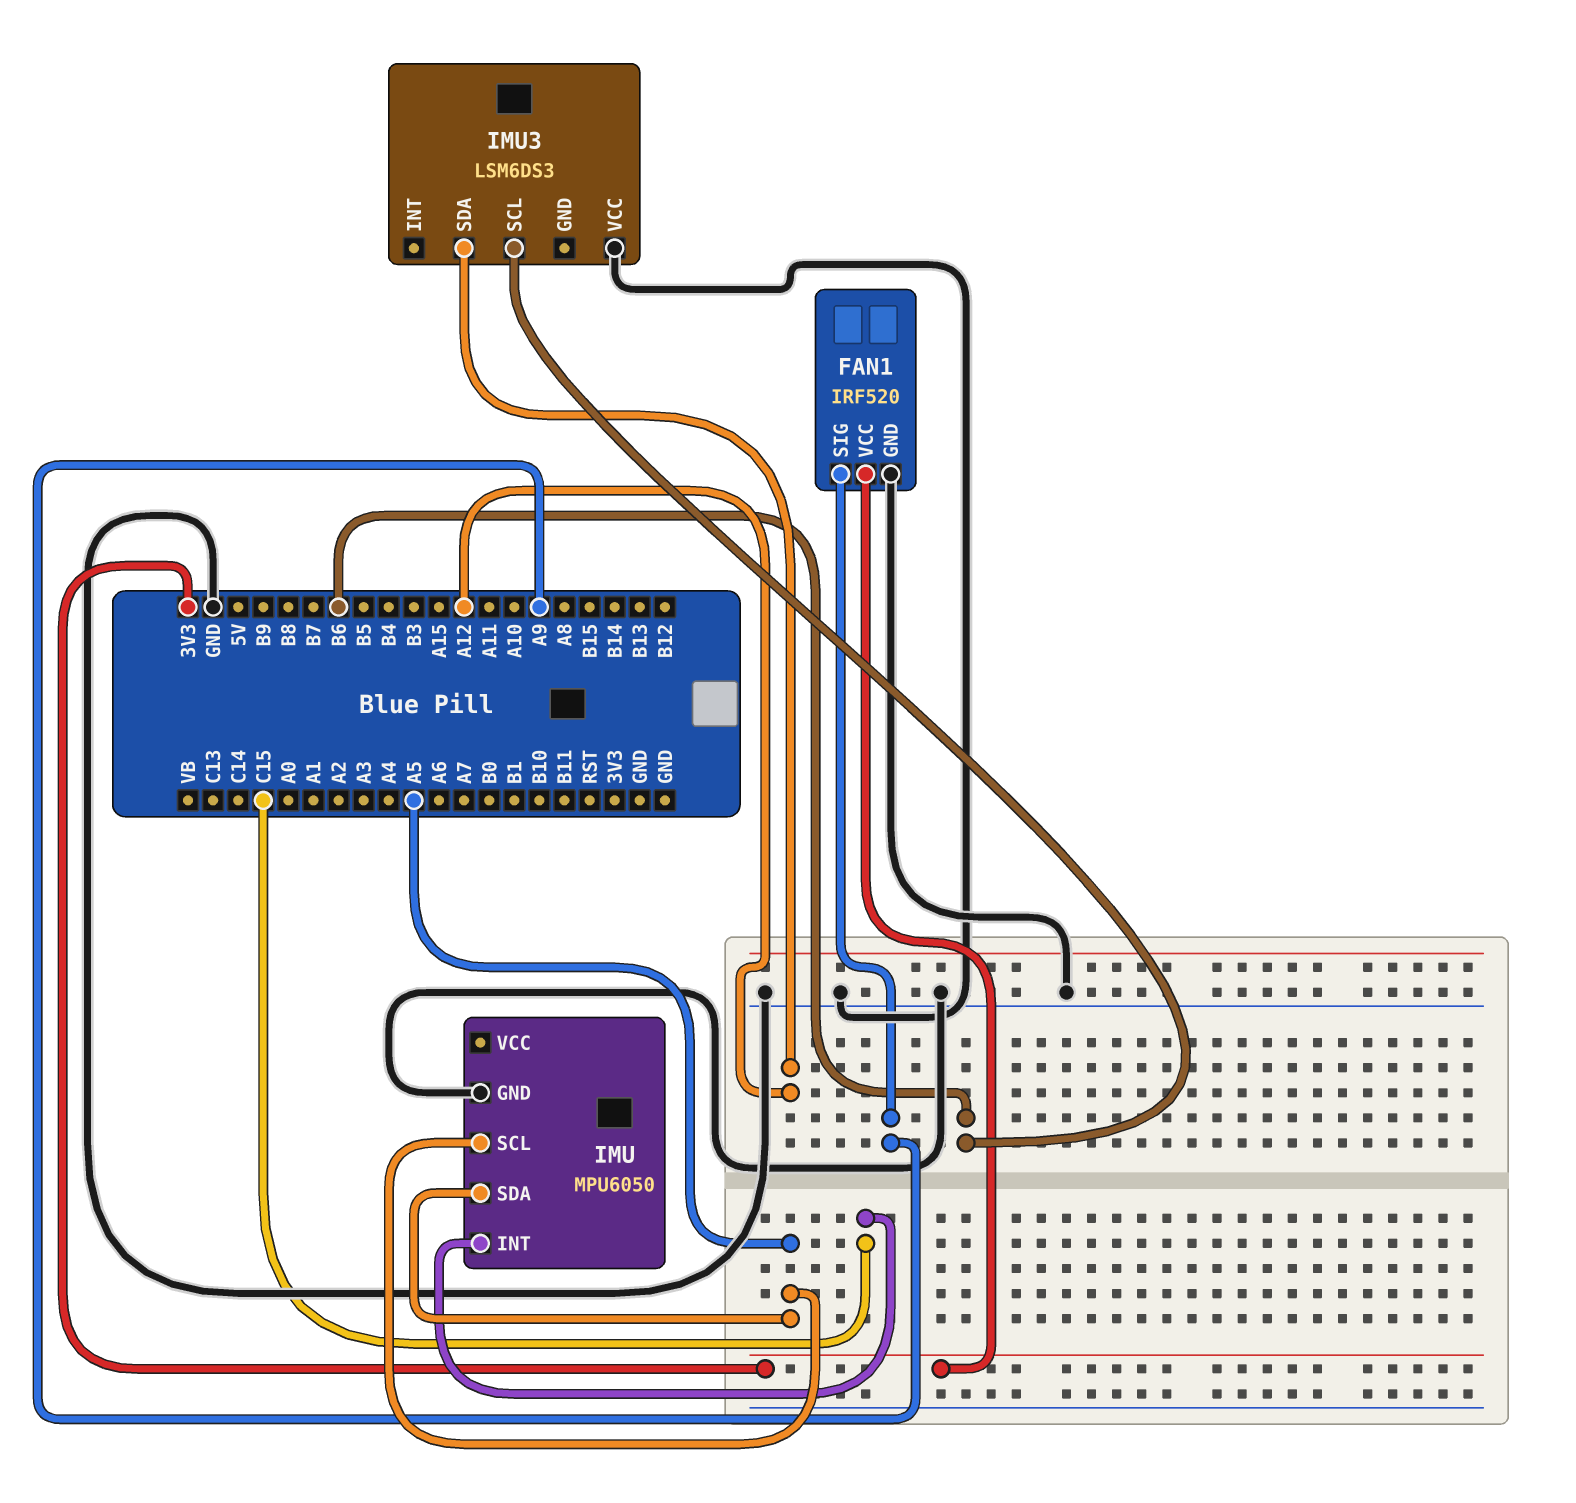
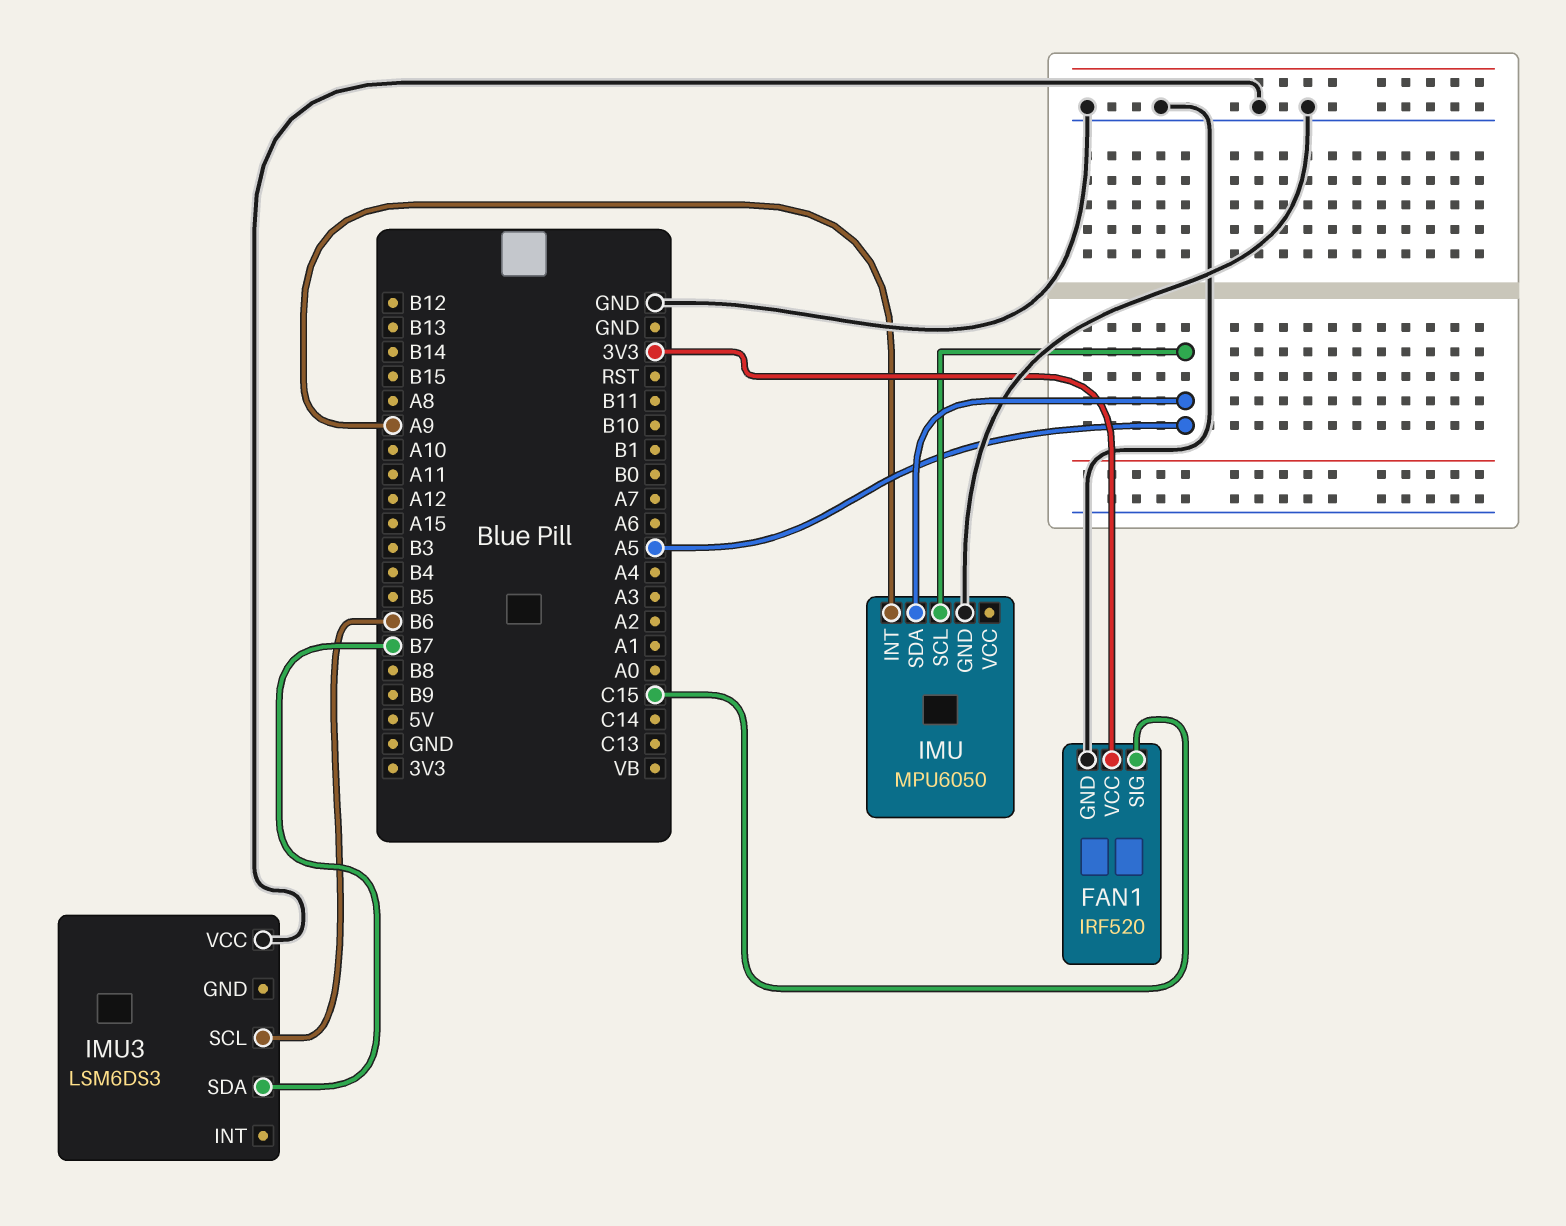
FAN1 pin SIG: A9 -> C15
IMU pin INT: C15 -> A9
IMU3 pin SDA: A12 -> B7

